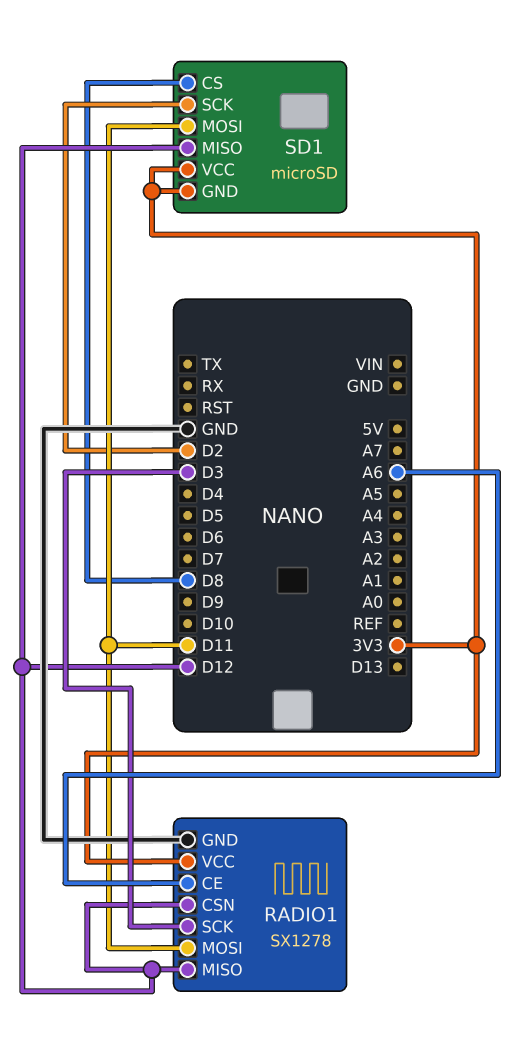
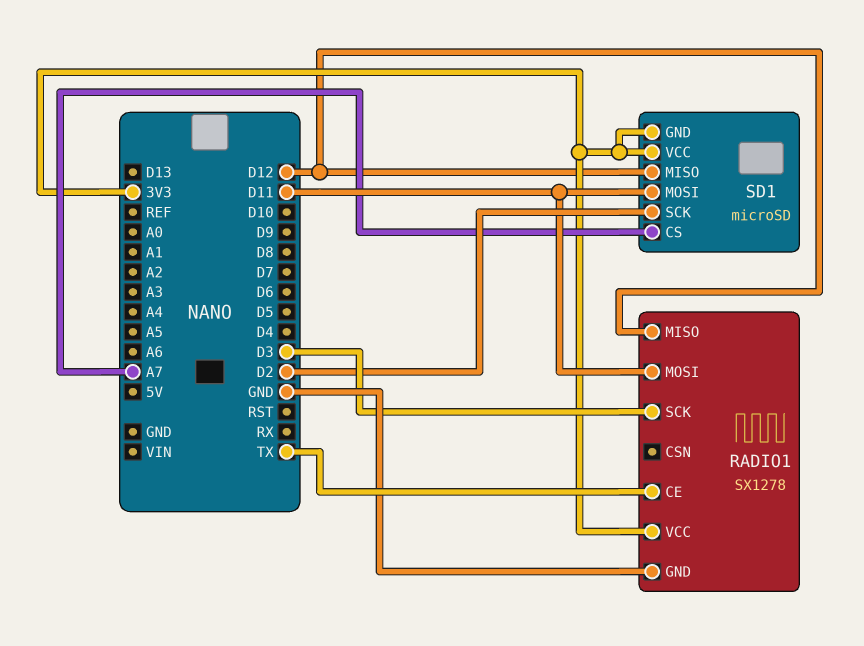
RADIO1 pin CE: A6 -> TX
RADIO1 pin CSN: D12 -> none
SD1 pin CS: D8 -> A7

